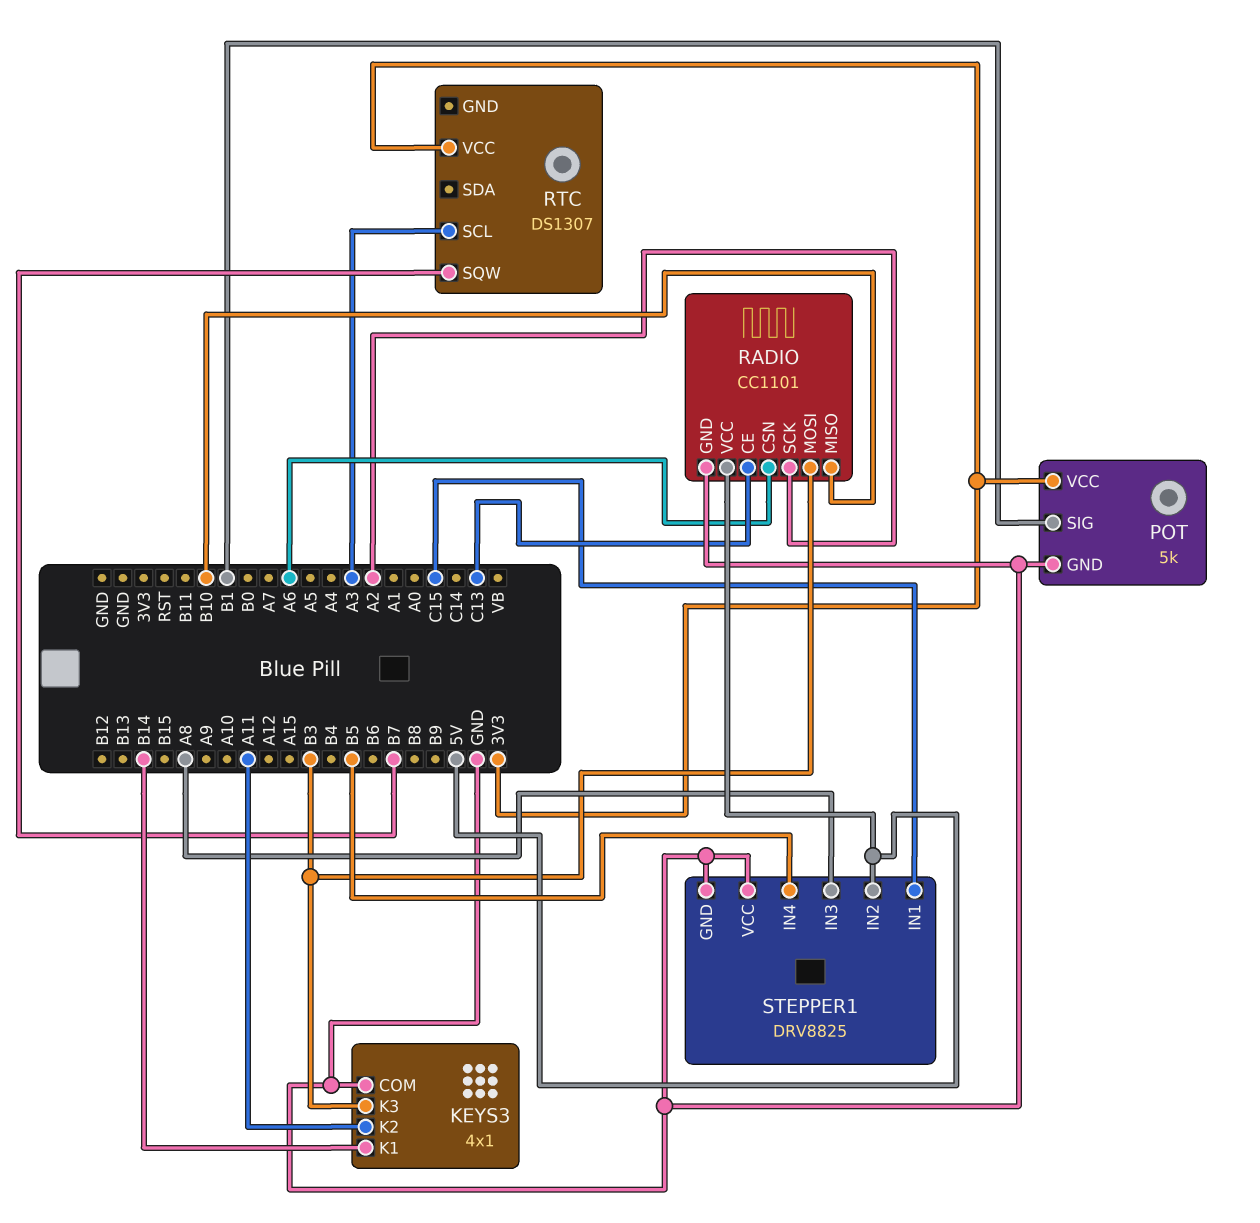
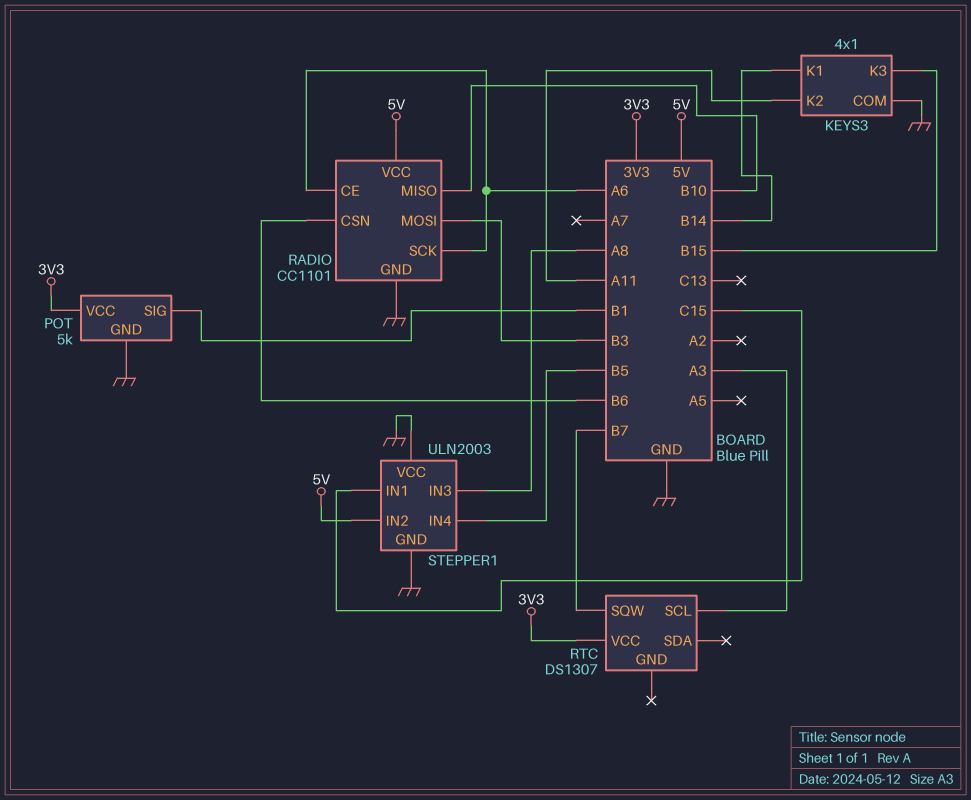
KEYS3 pin K3: B3 -> B15
RADIO pin CE: C13 -> A6
RADIO pin CSN: A6 -> B6
RADIO pin SCK: A2 -> A6
STEPPER1: DRV8825 -> ULN2003

